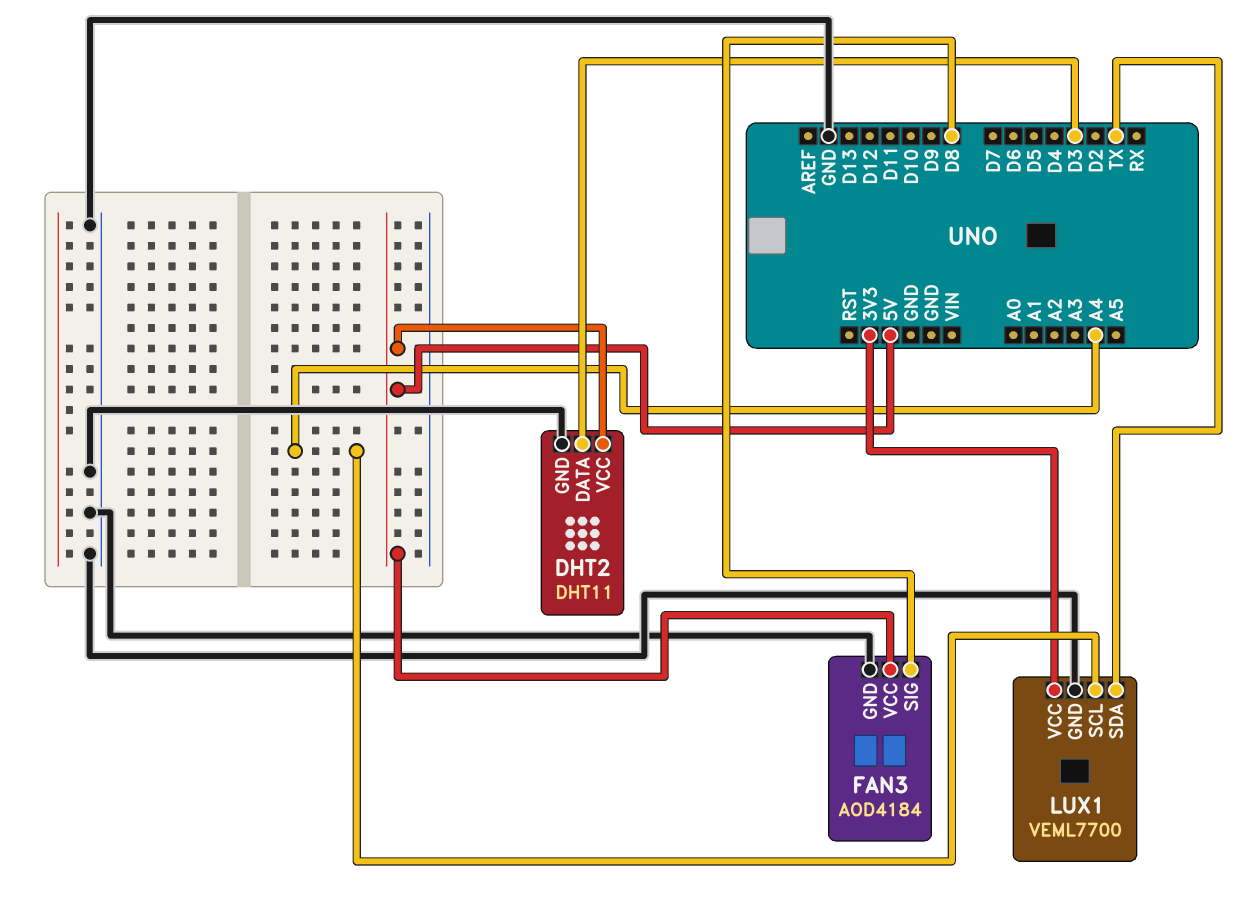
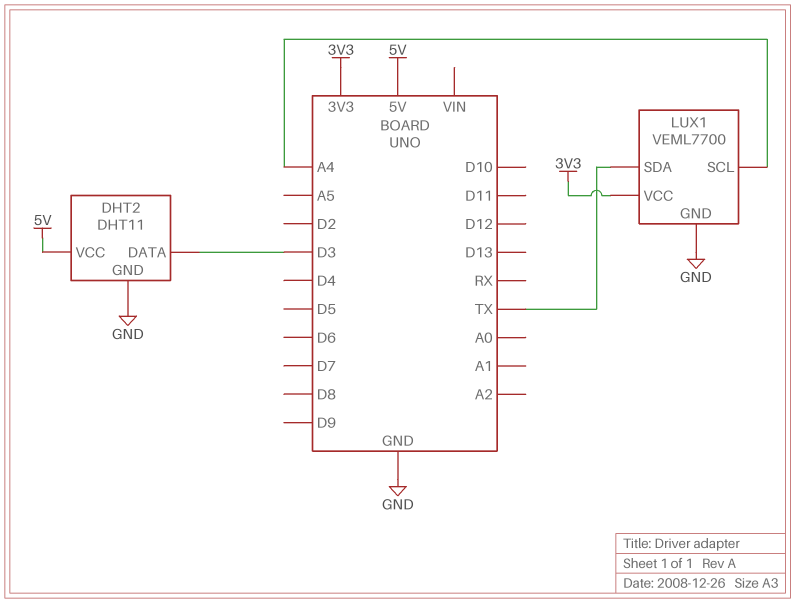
FAN3: AOD4184 -> none
FAN3 pin GND: GND -> none
FAN3 pin SIG: D8 -> none
FAN3 pin VCC: 5V -> none

